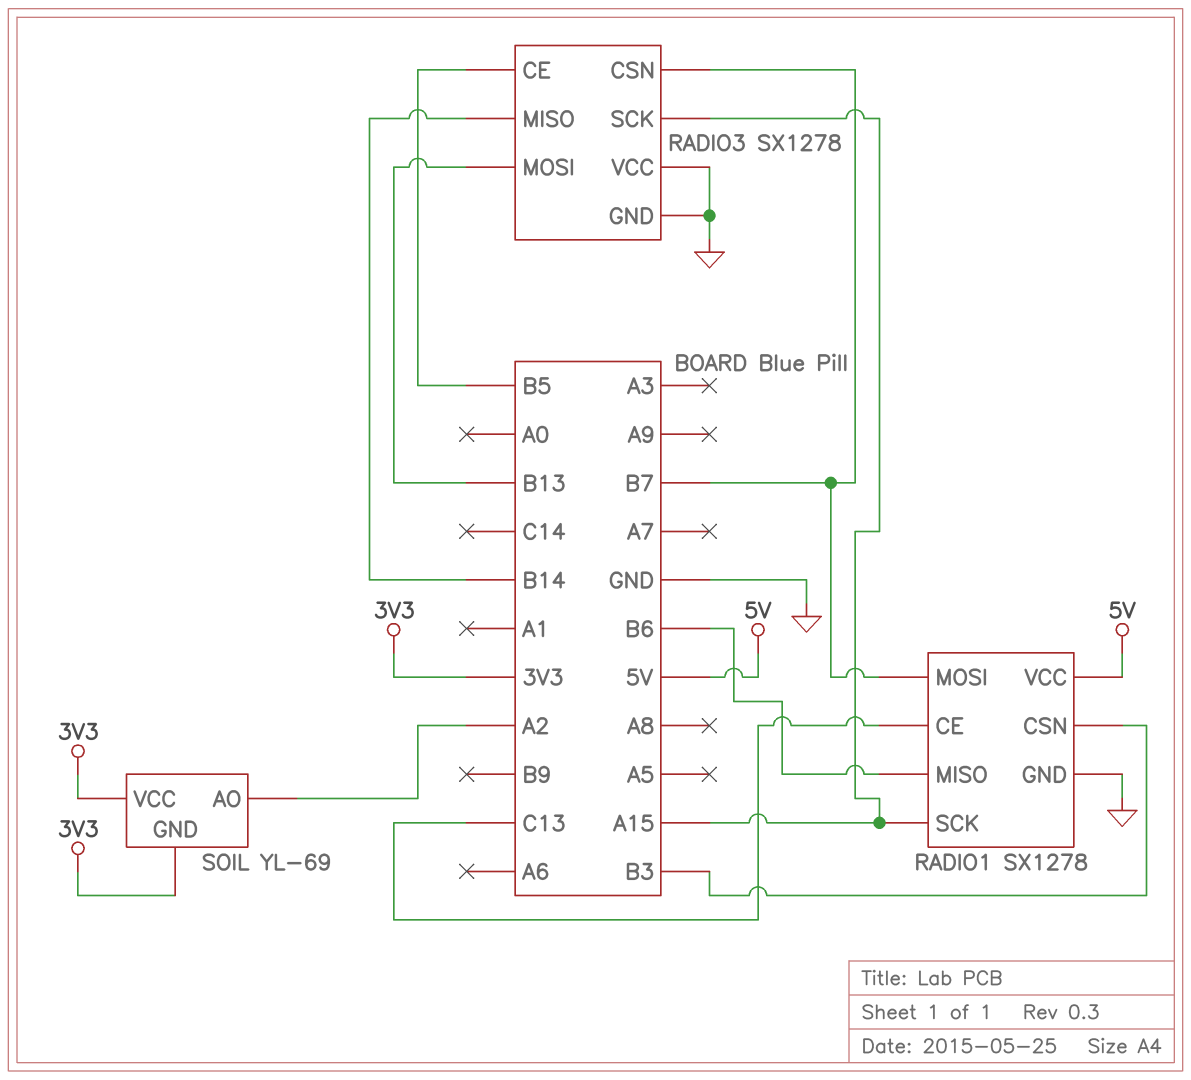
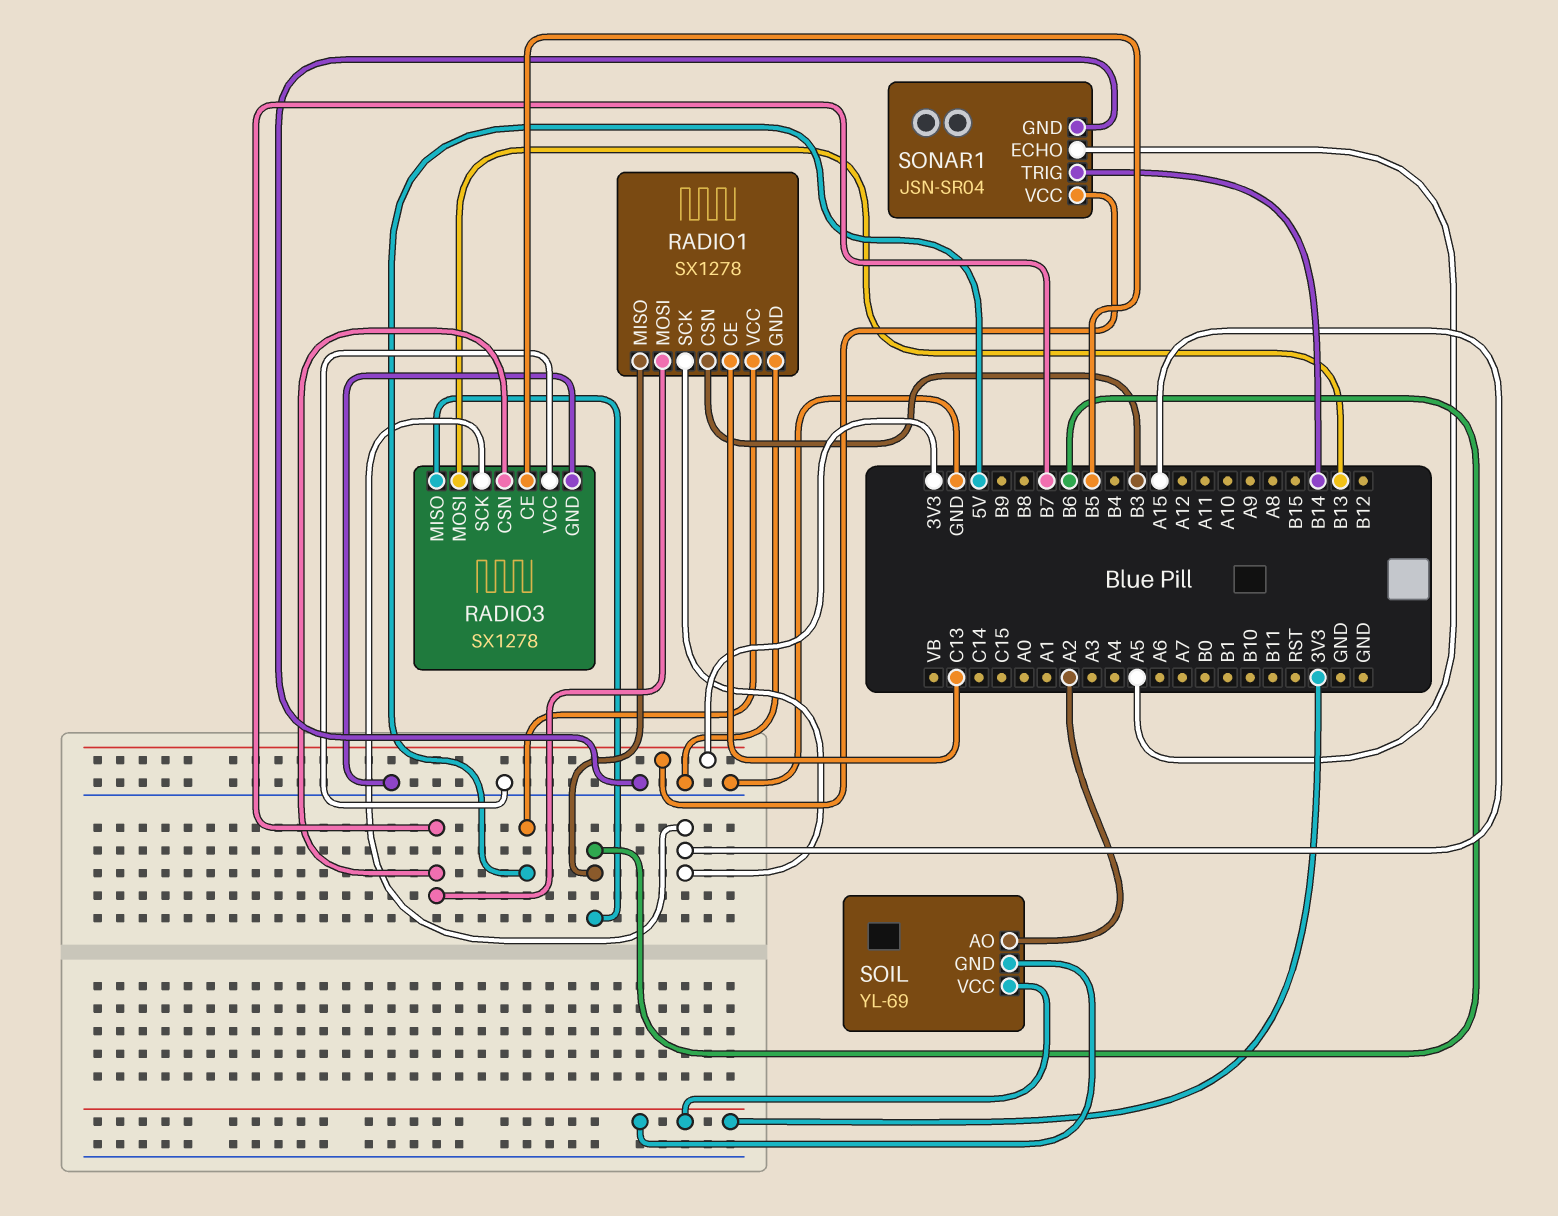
RADIO3 pin MISO: B14 -> B6
SONAR1: none -> JSN-SR04
SONAR1 pin ECHO: none -> A5
SONAR1 pin GND: none -> GND
SONAR1 pin TRIG: none -> B14
SONAR1 pin VCC: none -> 3V3

